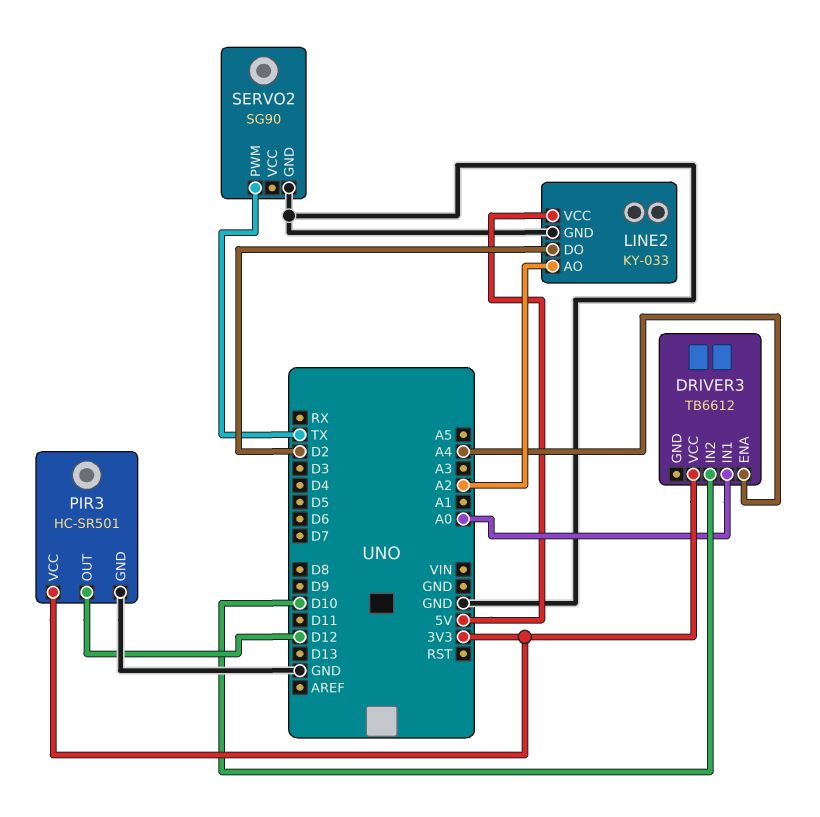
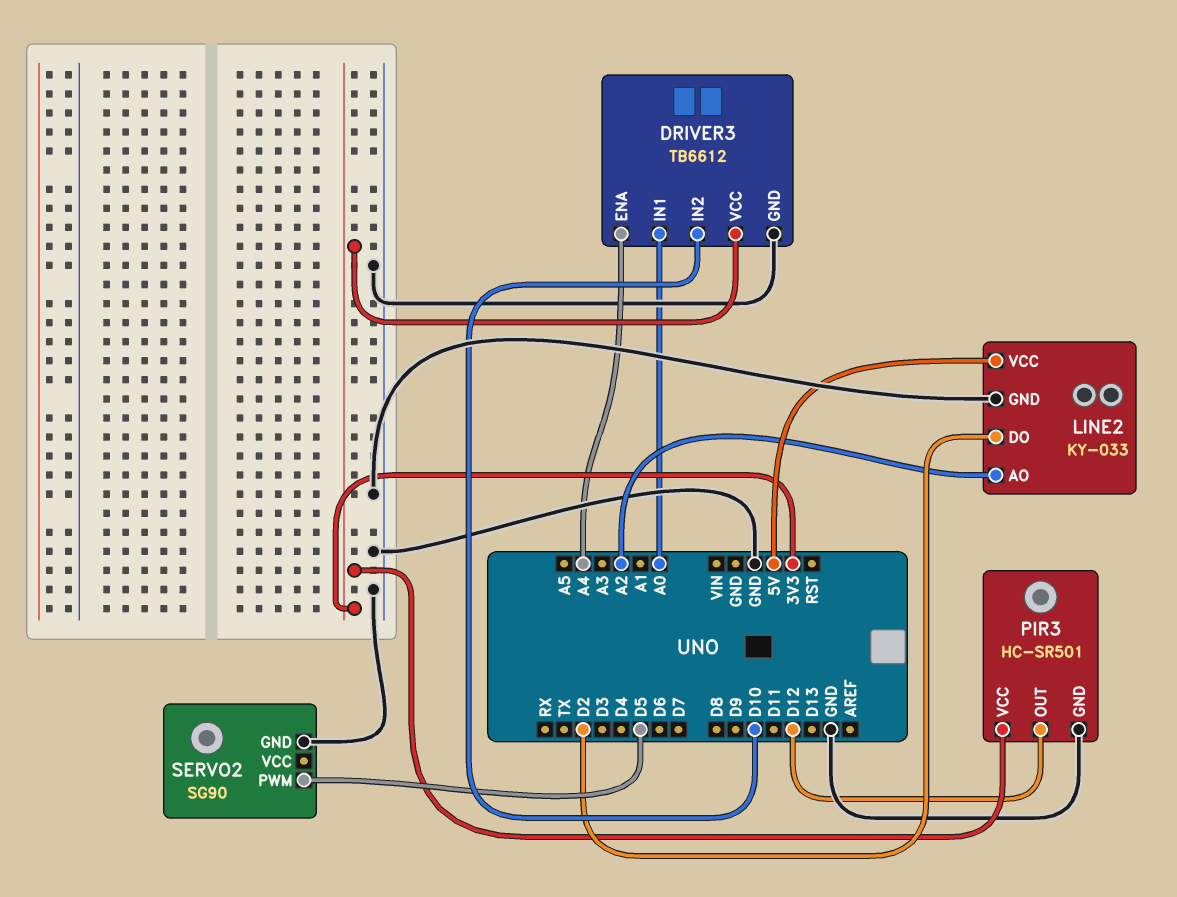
DRIVER3 pin GND: none -> GND
SERVO2 pin PWM: TX -> D5

